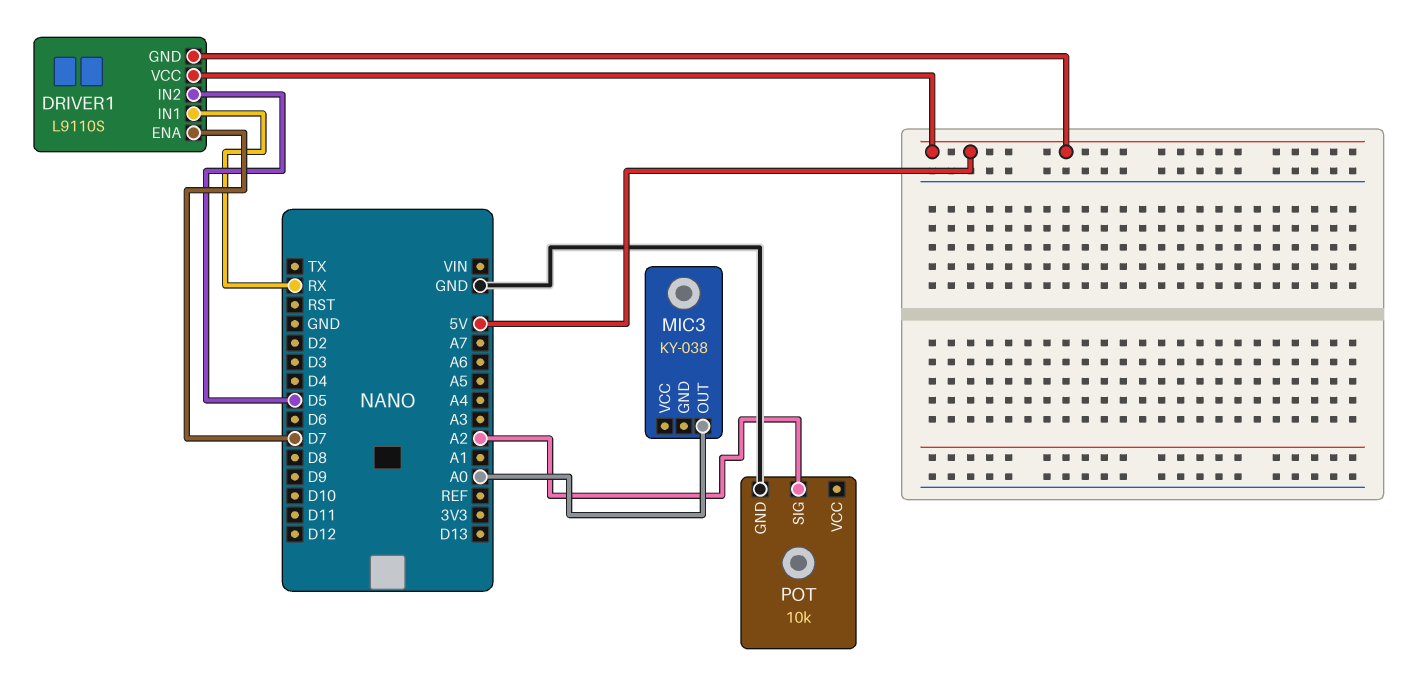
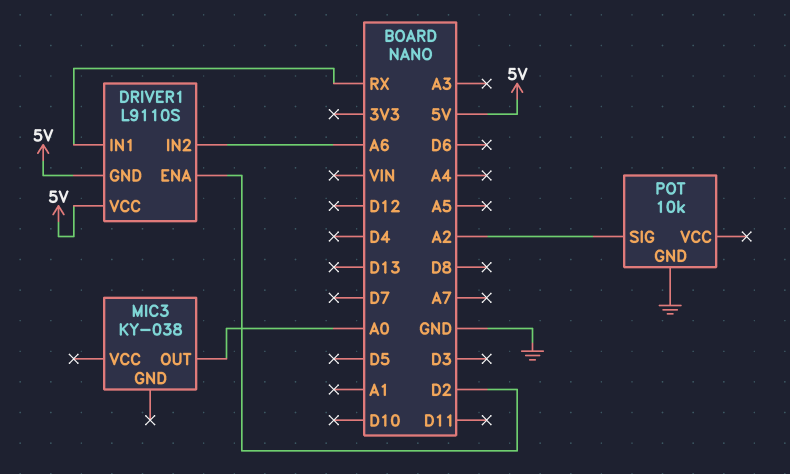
DRIVER1 pin ENA: D7 -> D2
DRIVER1 pin IN2: D5 -> A6

